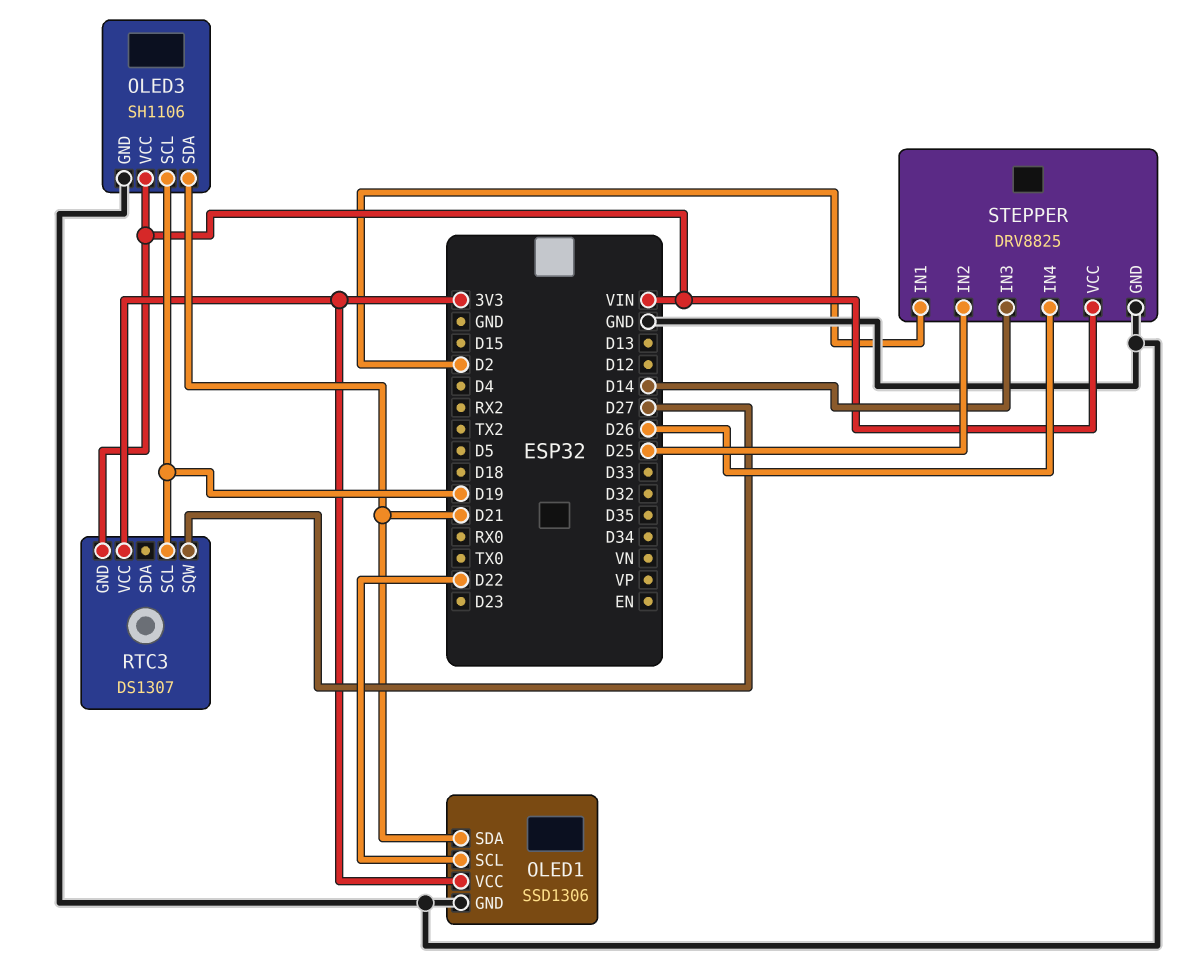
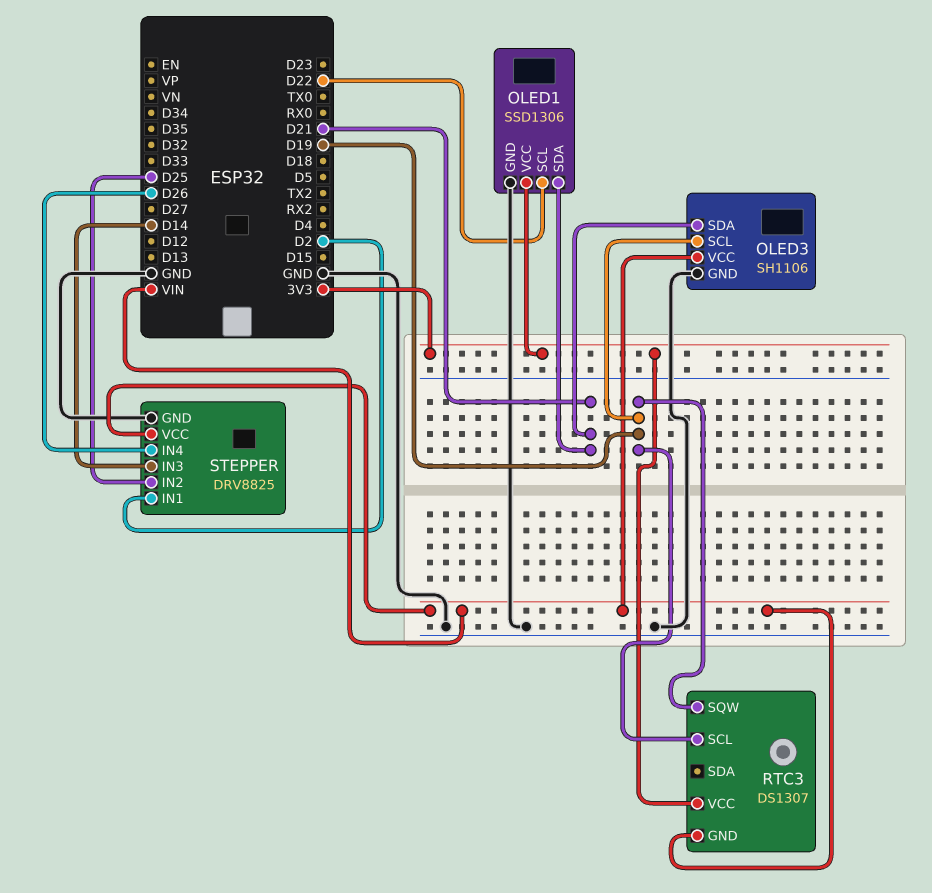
RTC3 pin SQW: D27 -> D19

